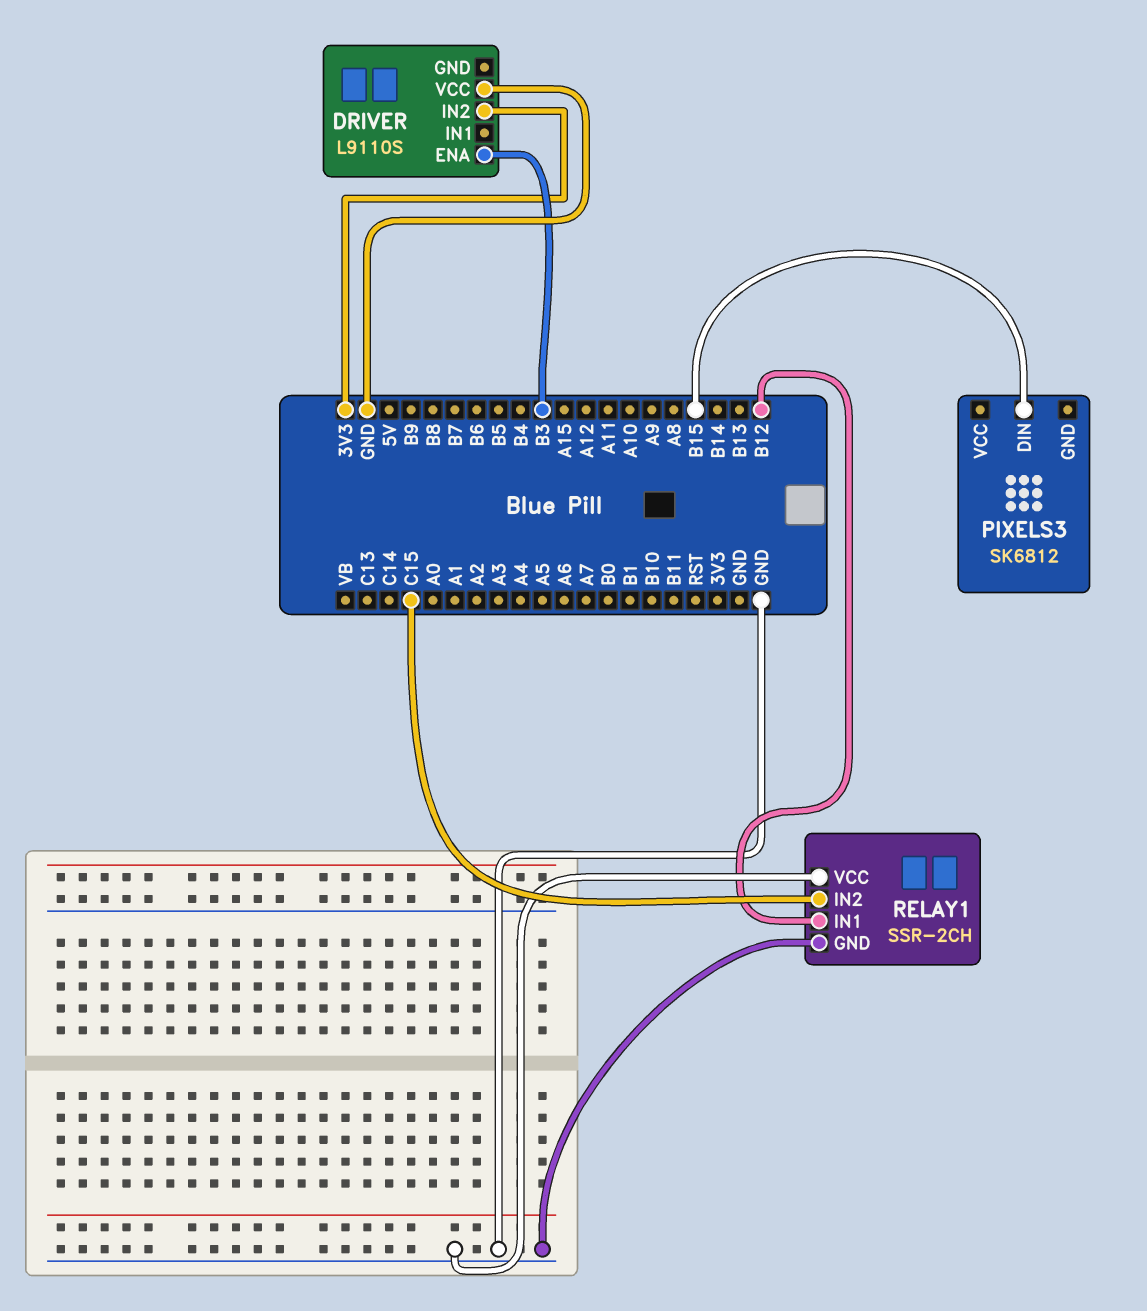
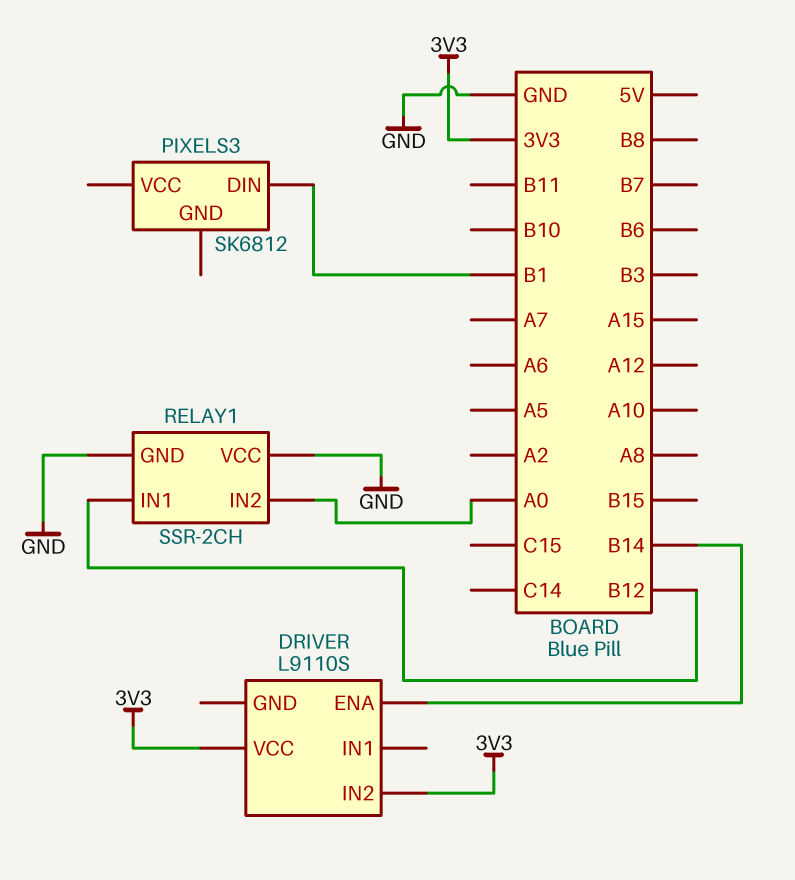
DRIVER pin ENA: B3 -> B14
DRIVER pin VCC: GND -> 3V3
PIXELS3 pin DIN: B15 -> B1
RELAY1 pin IN2: C15 -> A0

